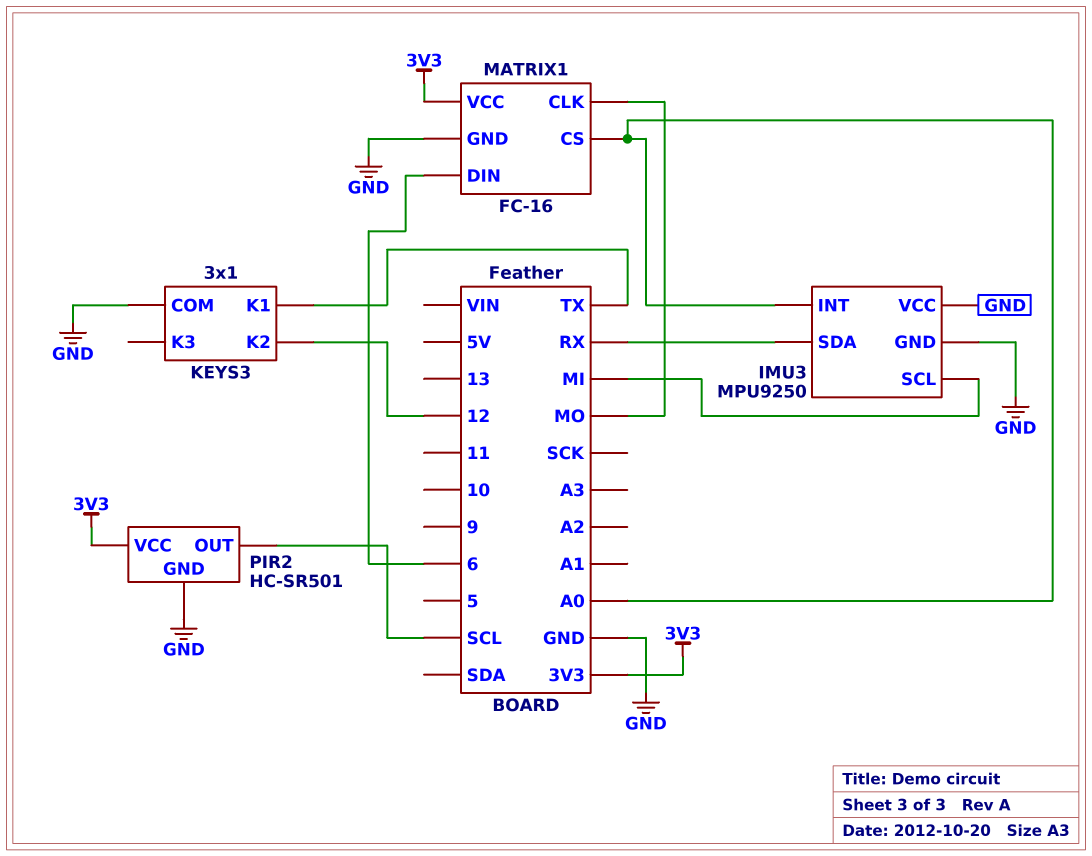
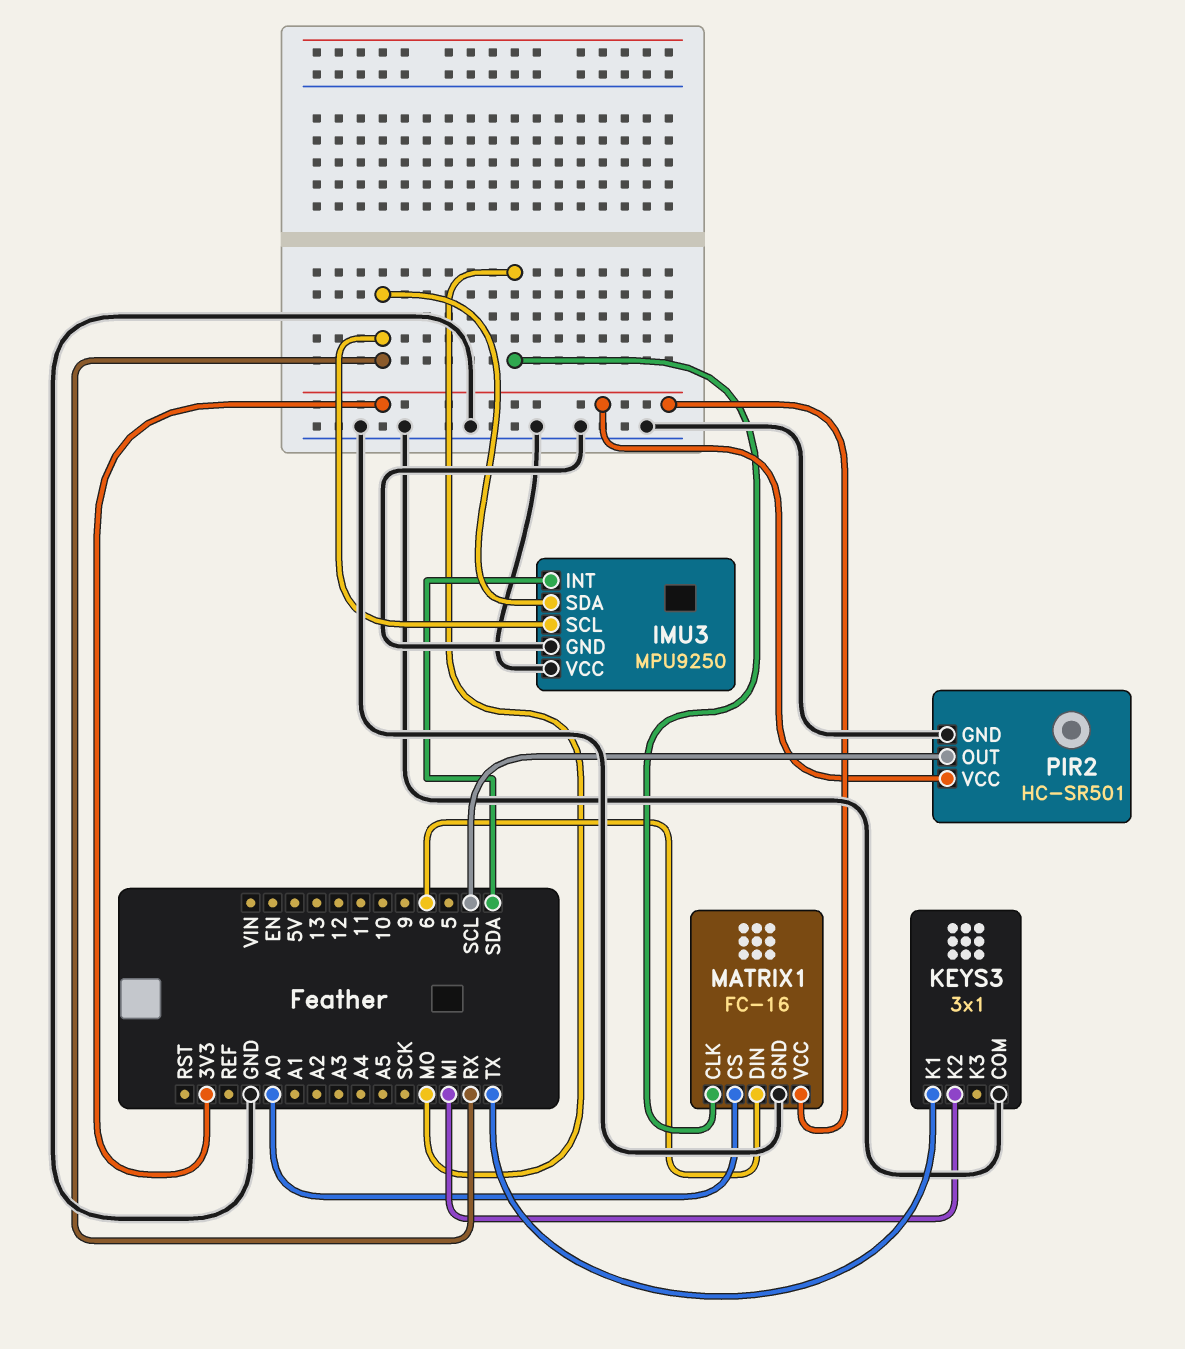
IMU3 pin INT: A0 -> SDA
IMU3 pin SCL: MI -> RX
KEYS3 pin K2: 12 -> MI

